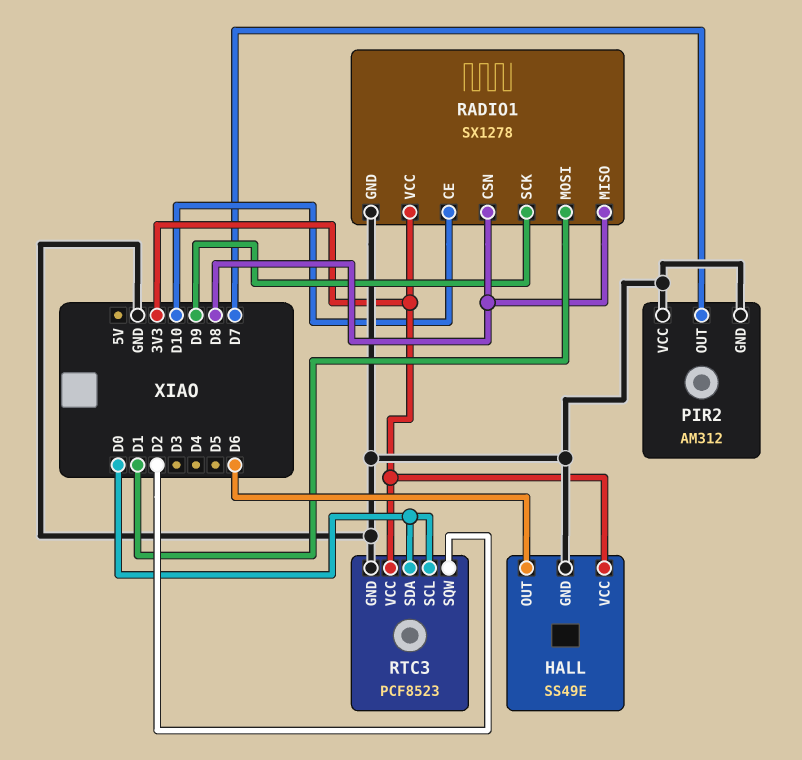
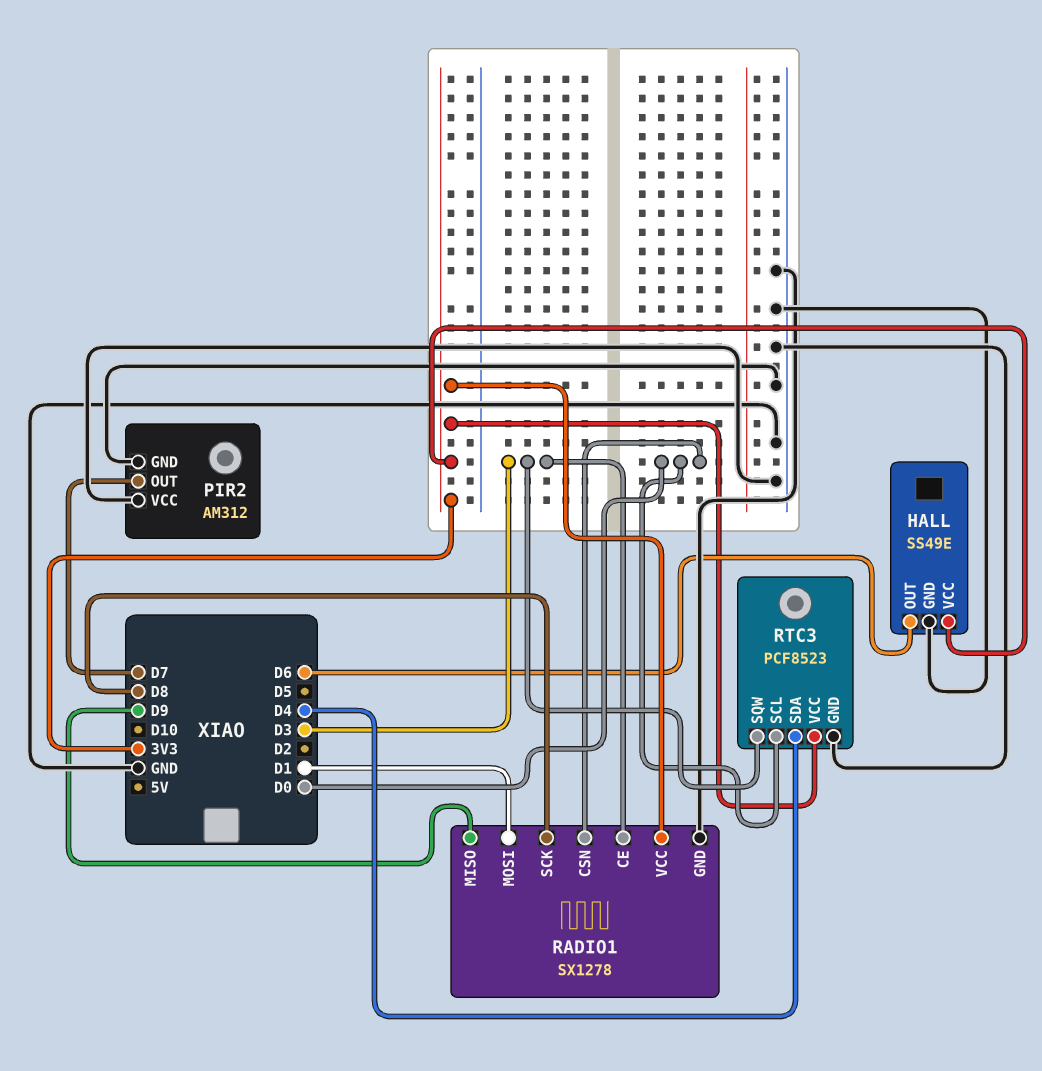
RADIO1 pin CE: D10 -> D3
RADIO1 pin CSN: D8 -> D0
RADIO1 pin MISO: D8 -> D9
RADIO1 pin SCK: D9 -> D8
RTC3 pin SDA: D0 -> D4
RTC3 pin SQW: D2 -> D3

